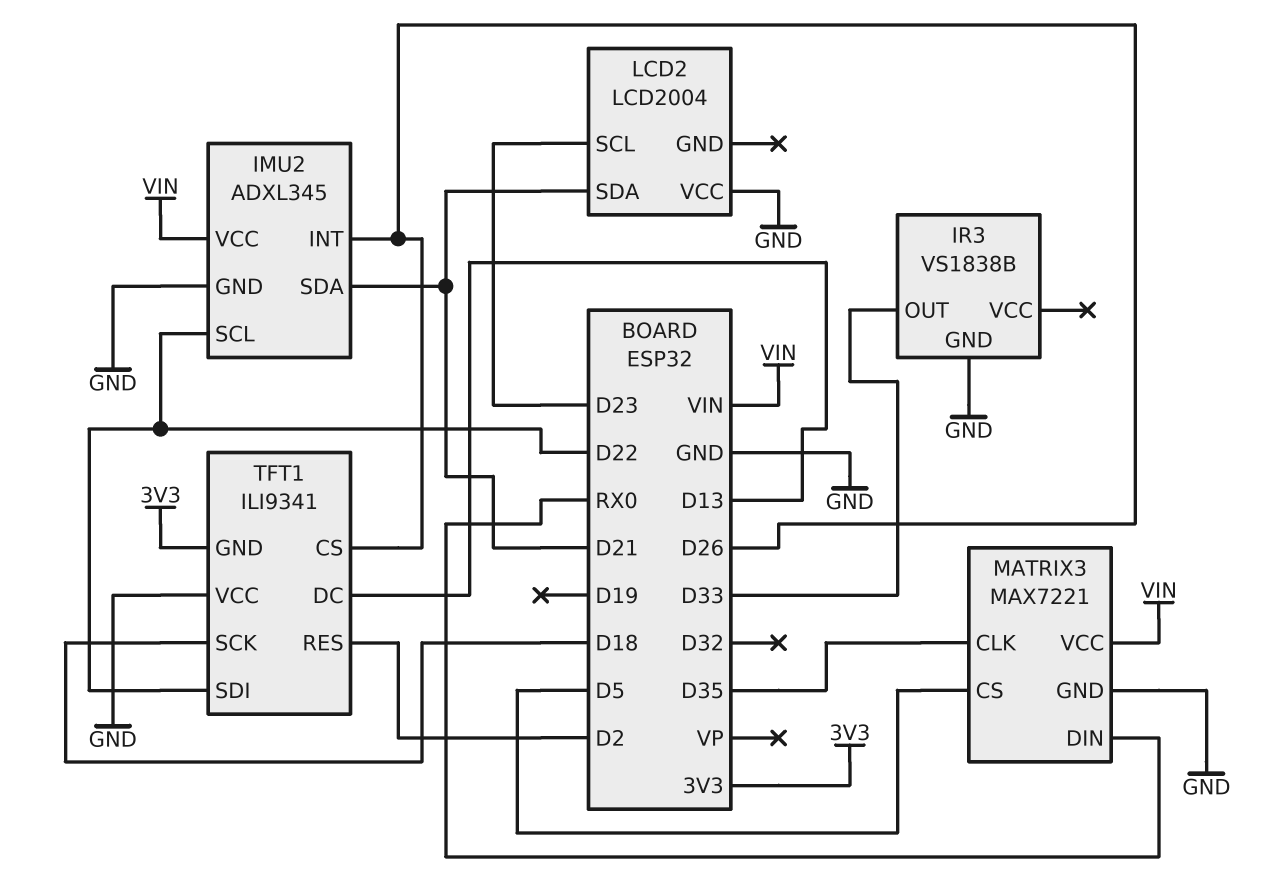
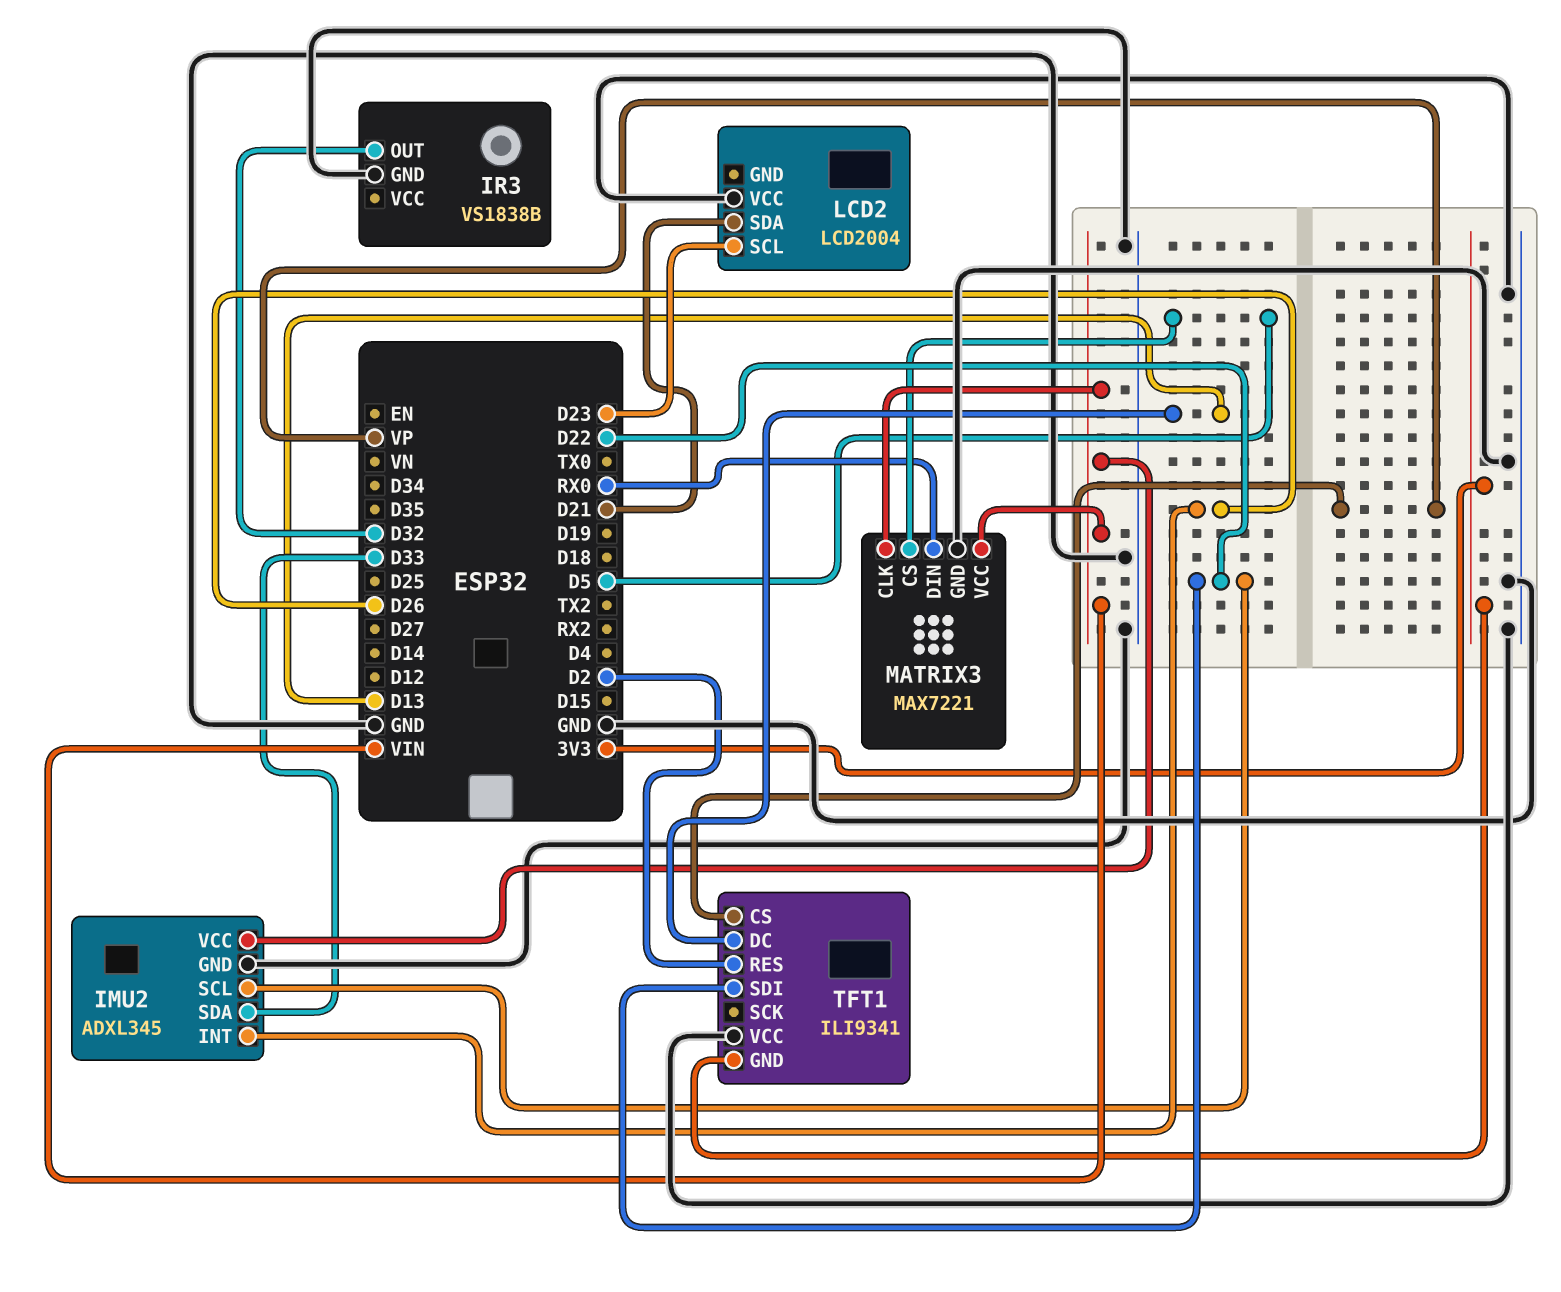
IMU2 pin SDA: D21 -> D33
IR3 pin OUT: D33 -> D32
MATRIX3 pin CLK: D35 -> VIN
TFT1 pin CS: D26 -> VP
TFT1 pin SCK: D18 -> none

